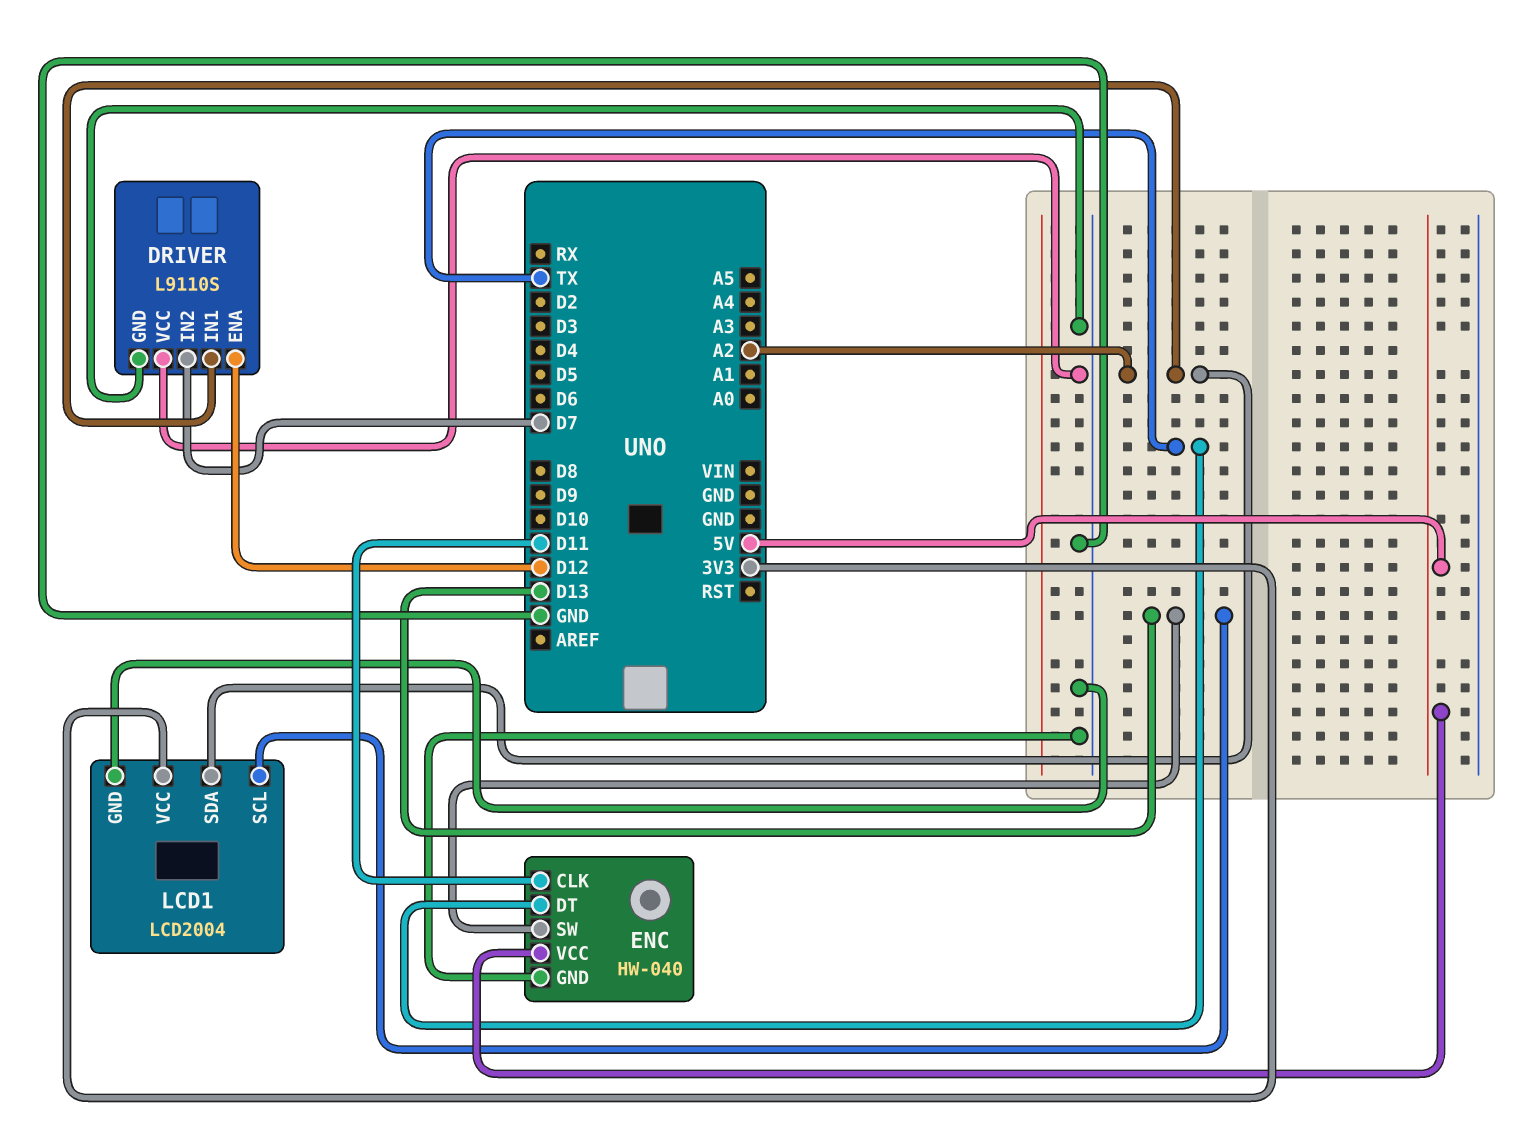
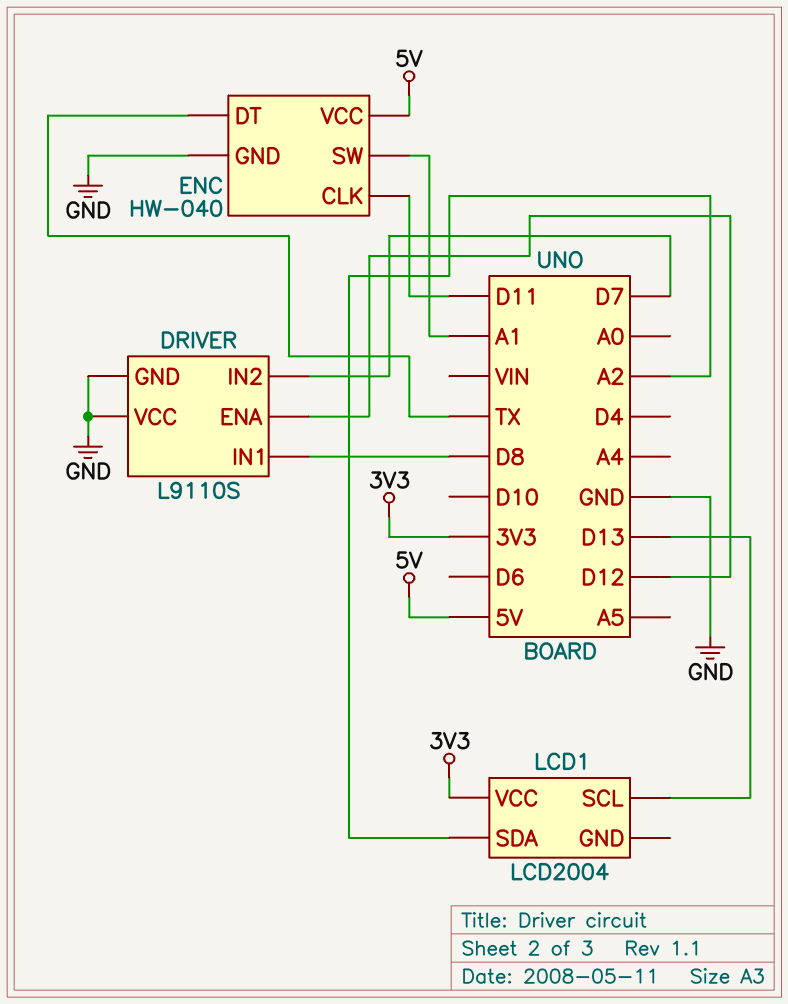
DRIVER pin IN1: A2 -> D8
ENC pin SW: D13 -> A1
LCD1 pin GND: GND -> none

